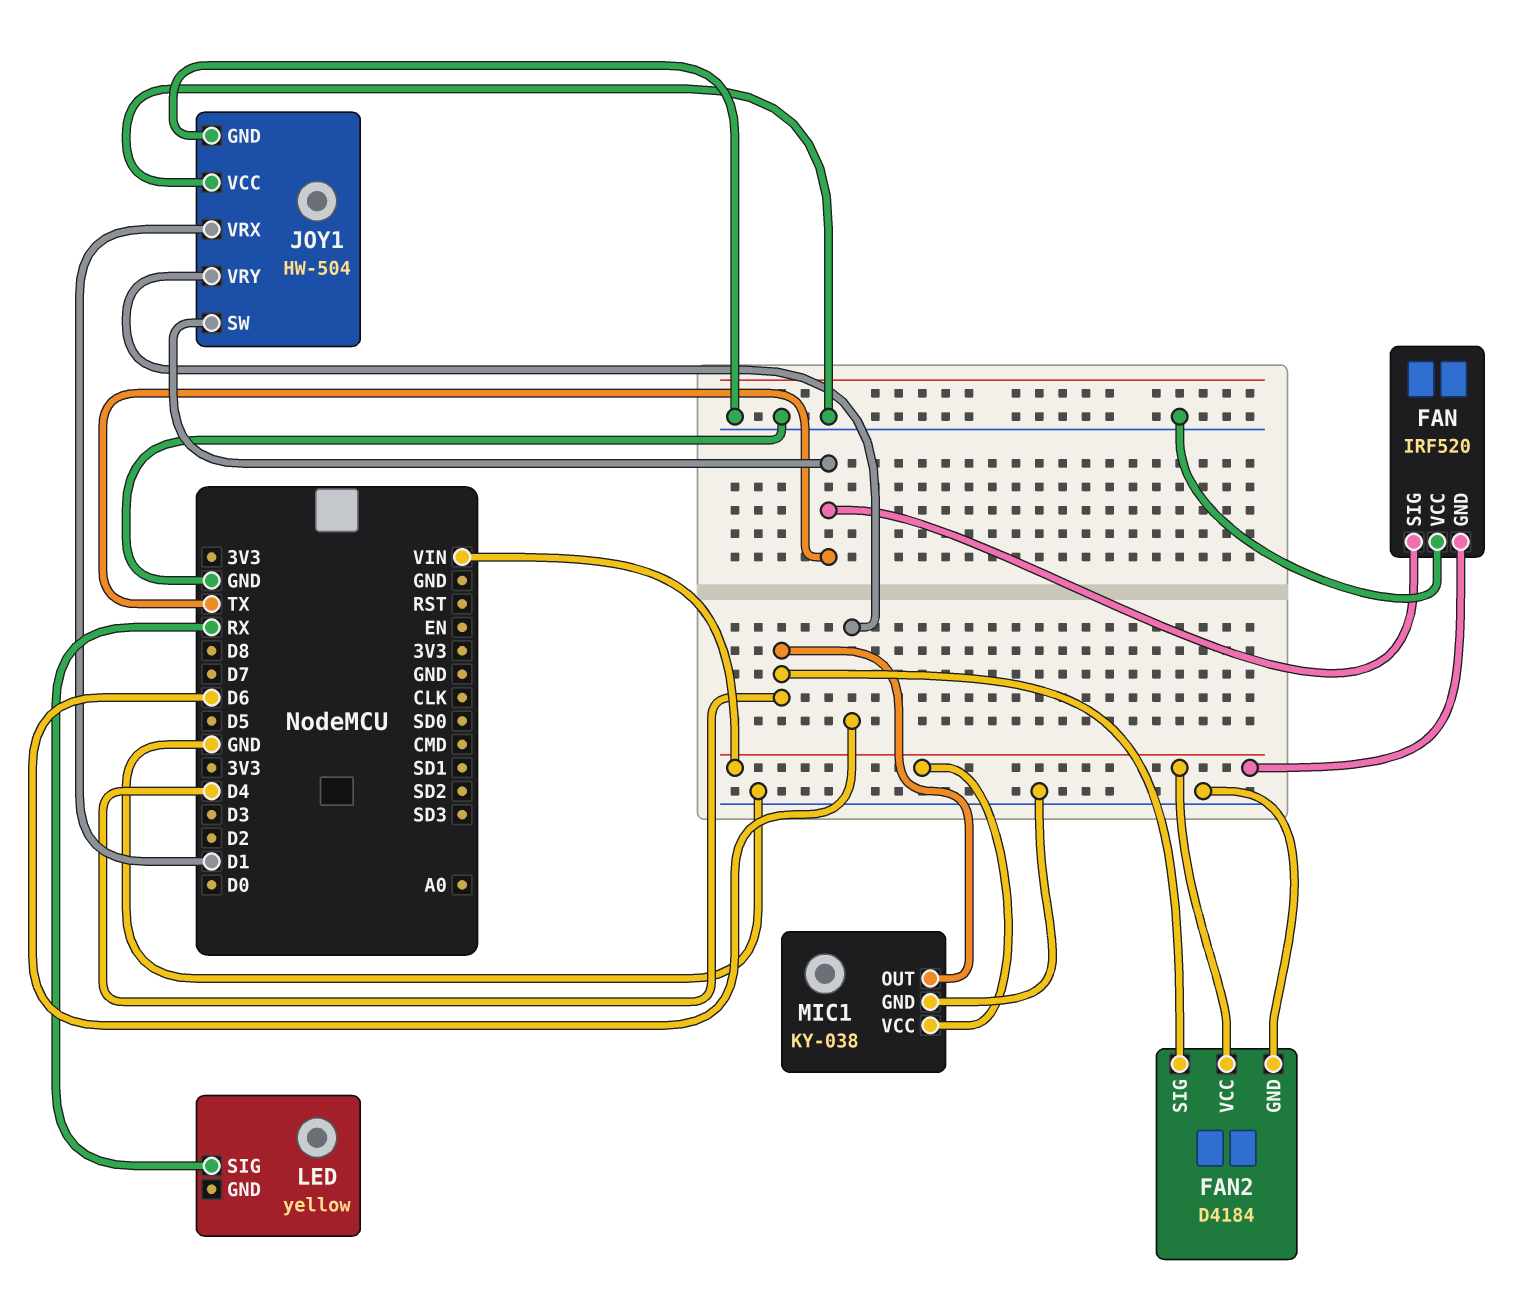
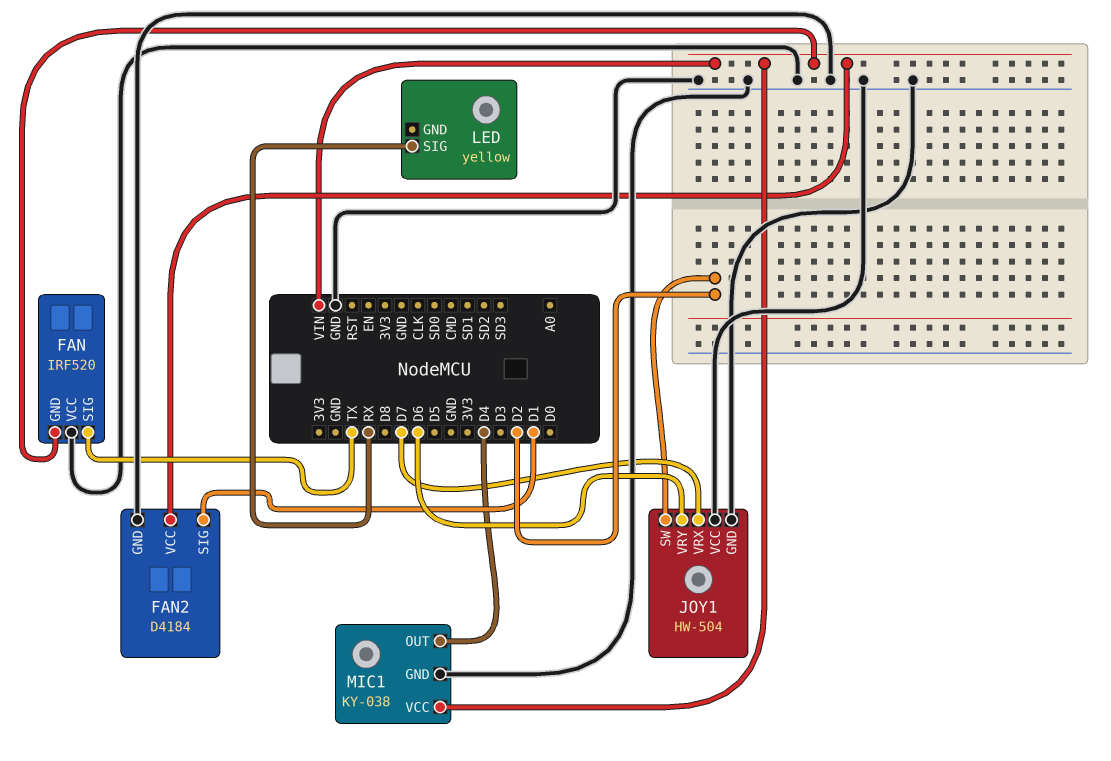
FAN2 pin SIG: D4 -> D1
JOY1 pin SW: TX -> D2
JOY1 pin VRX: D1 -> D7

